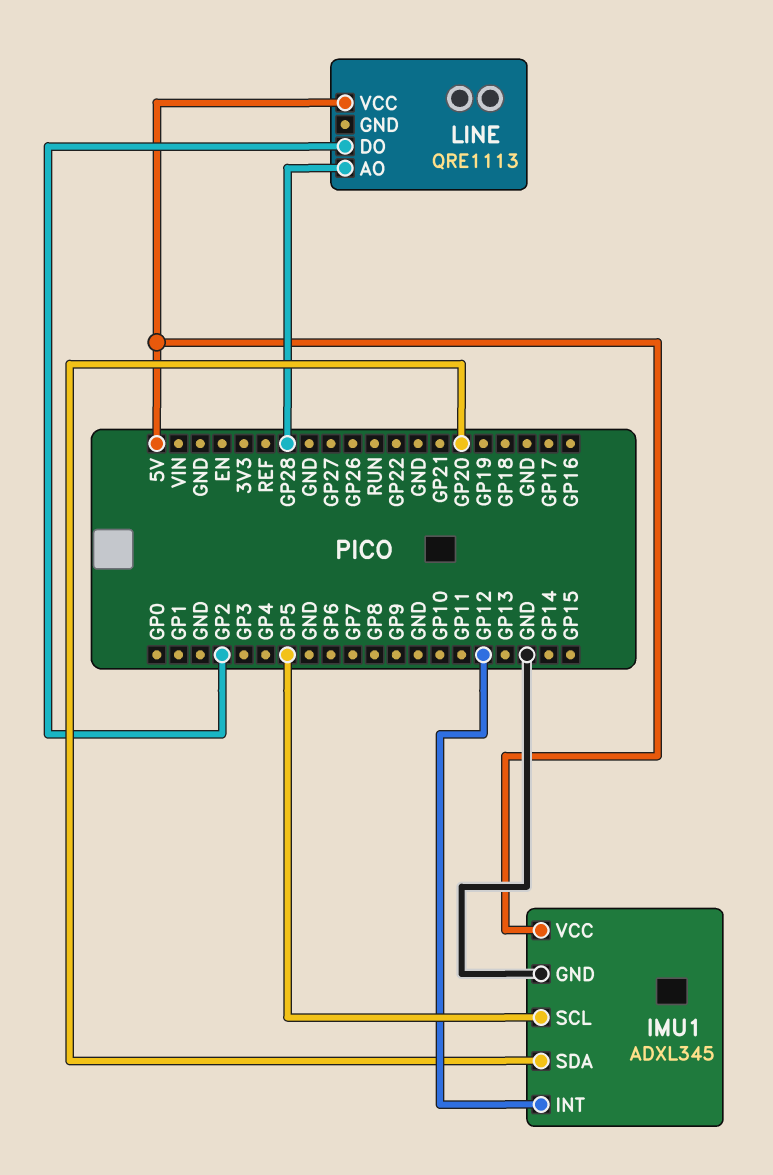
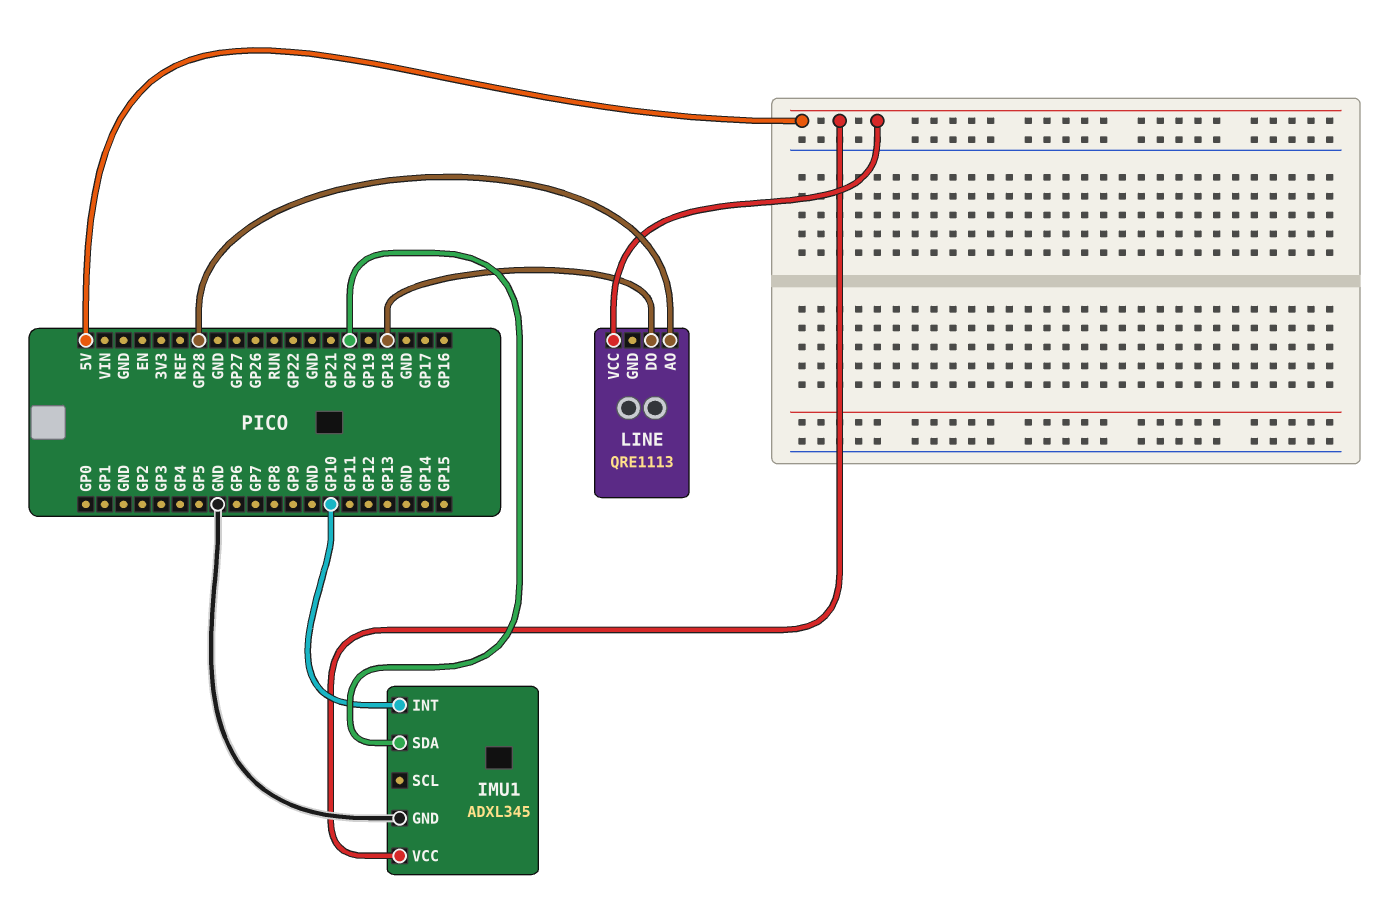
IMU1 pin INT: GP12 -> GP10
IMU1 pin SCL: GP5 -> none
LINE pin DO: GP2 -> GP18

